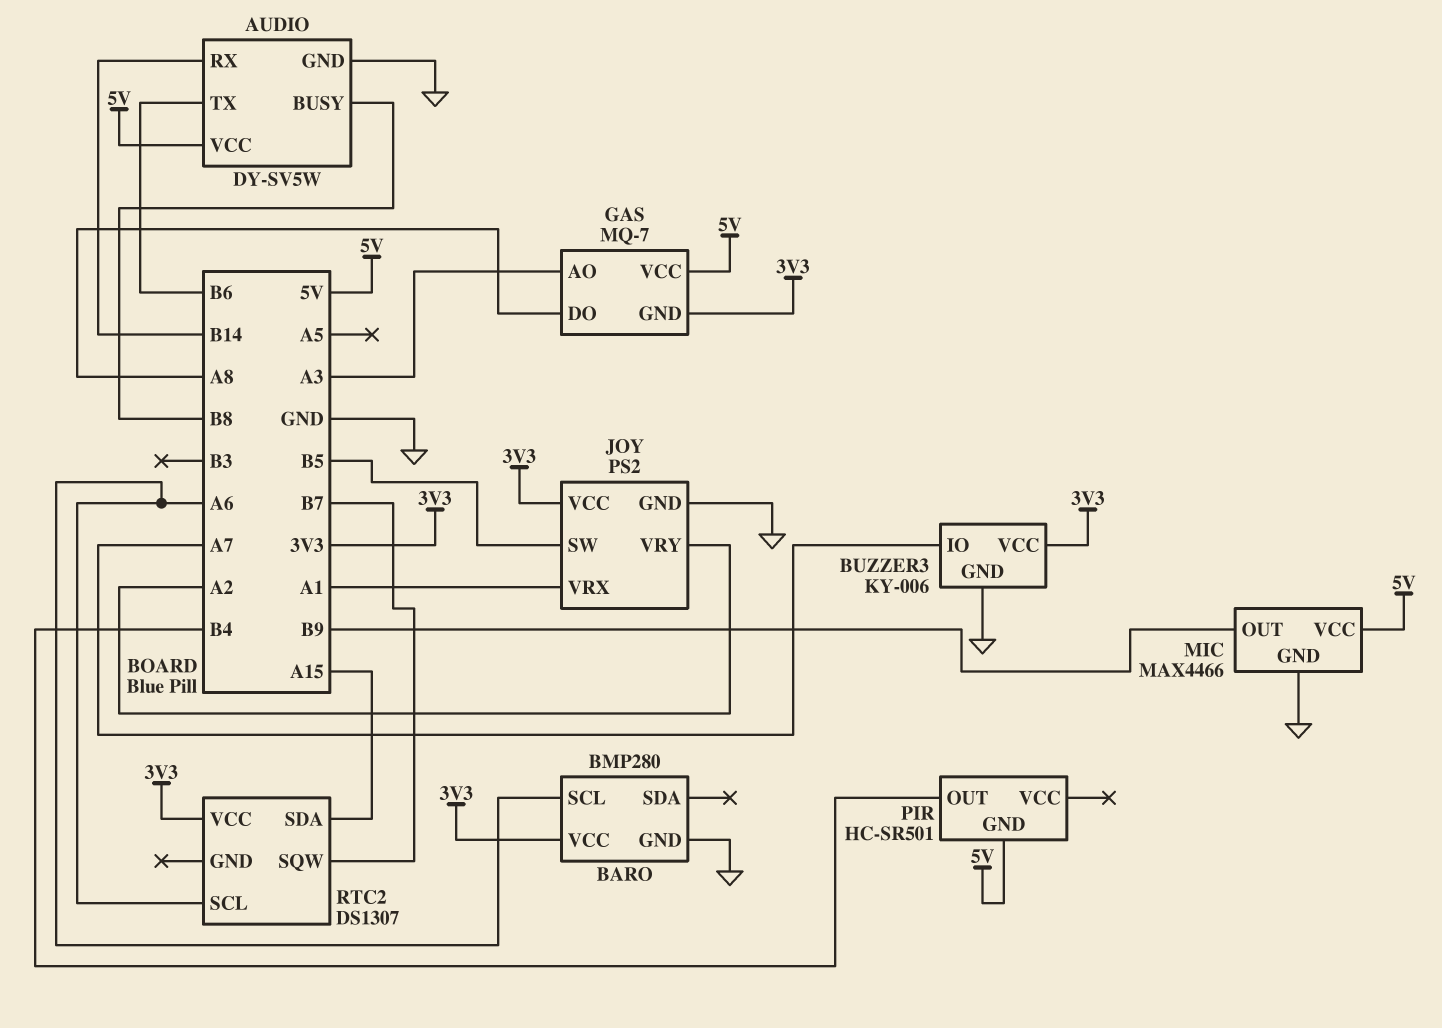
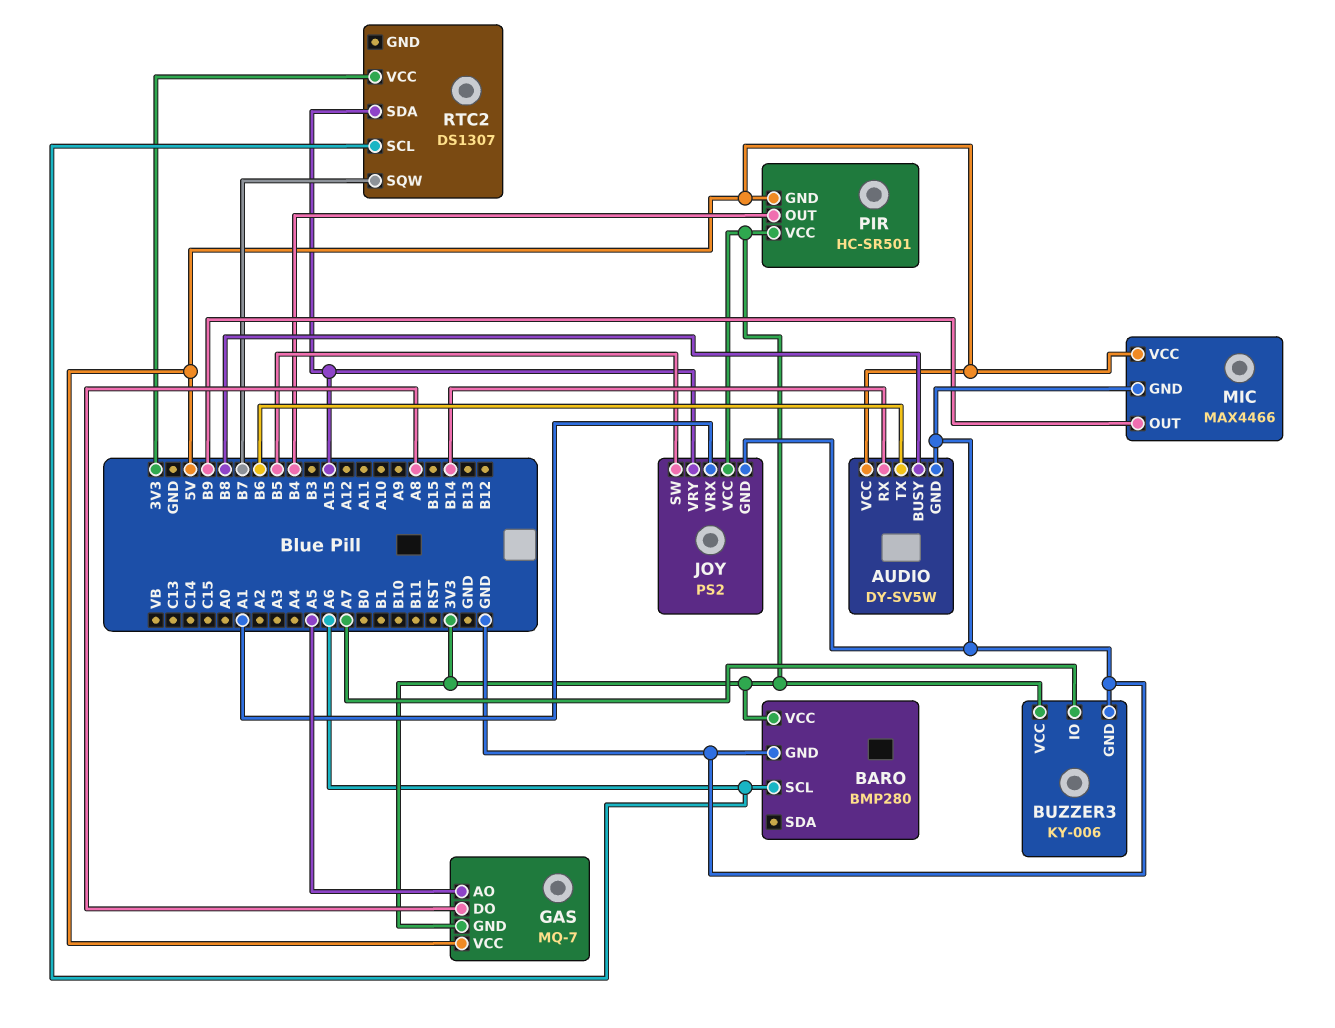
GAS pin AO: A3 -> A5
JOY pin VRY: A2 -> A15
PIR pin VCC: none -> 3V3

